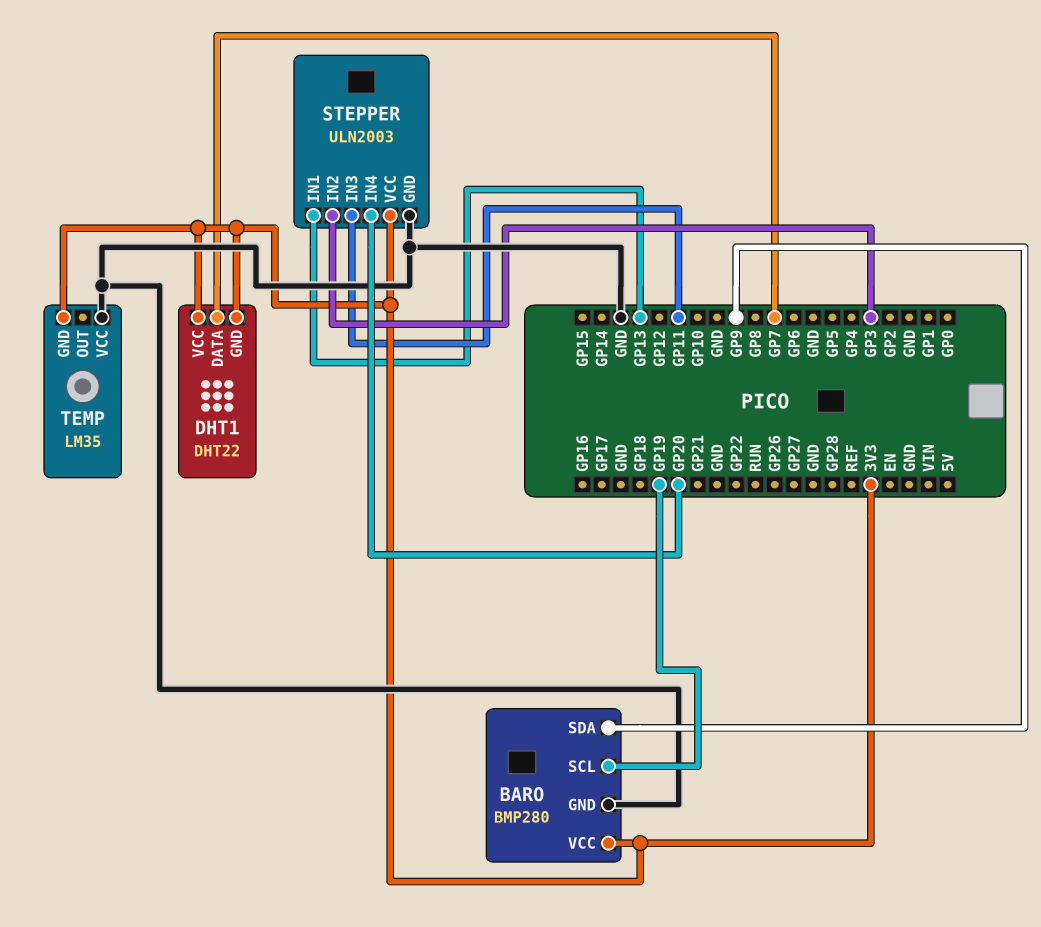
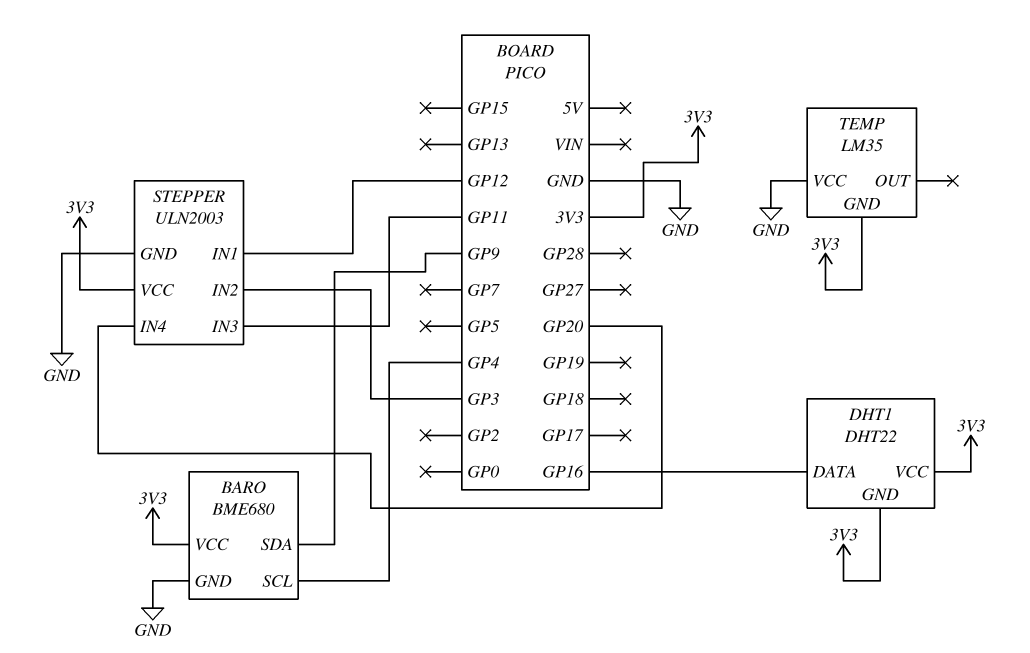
BARO: BMP280 -> BME680
BARO pin SCL: GP19 -> GP4
DHT1 pin DATA: GP7 -> GP16
STEPPER pin IN1: GP13 -> GP12

